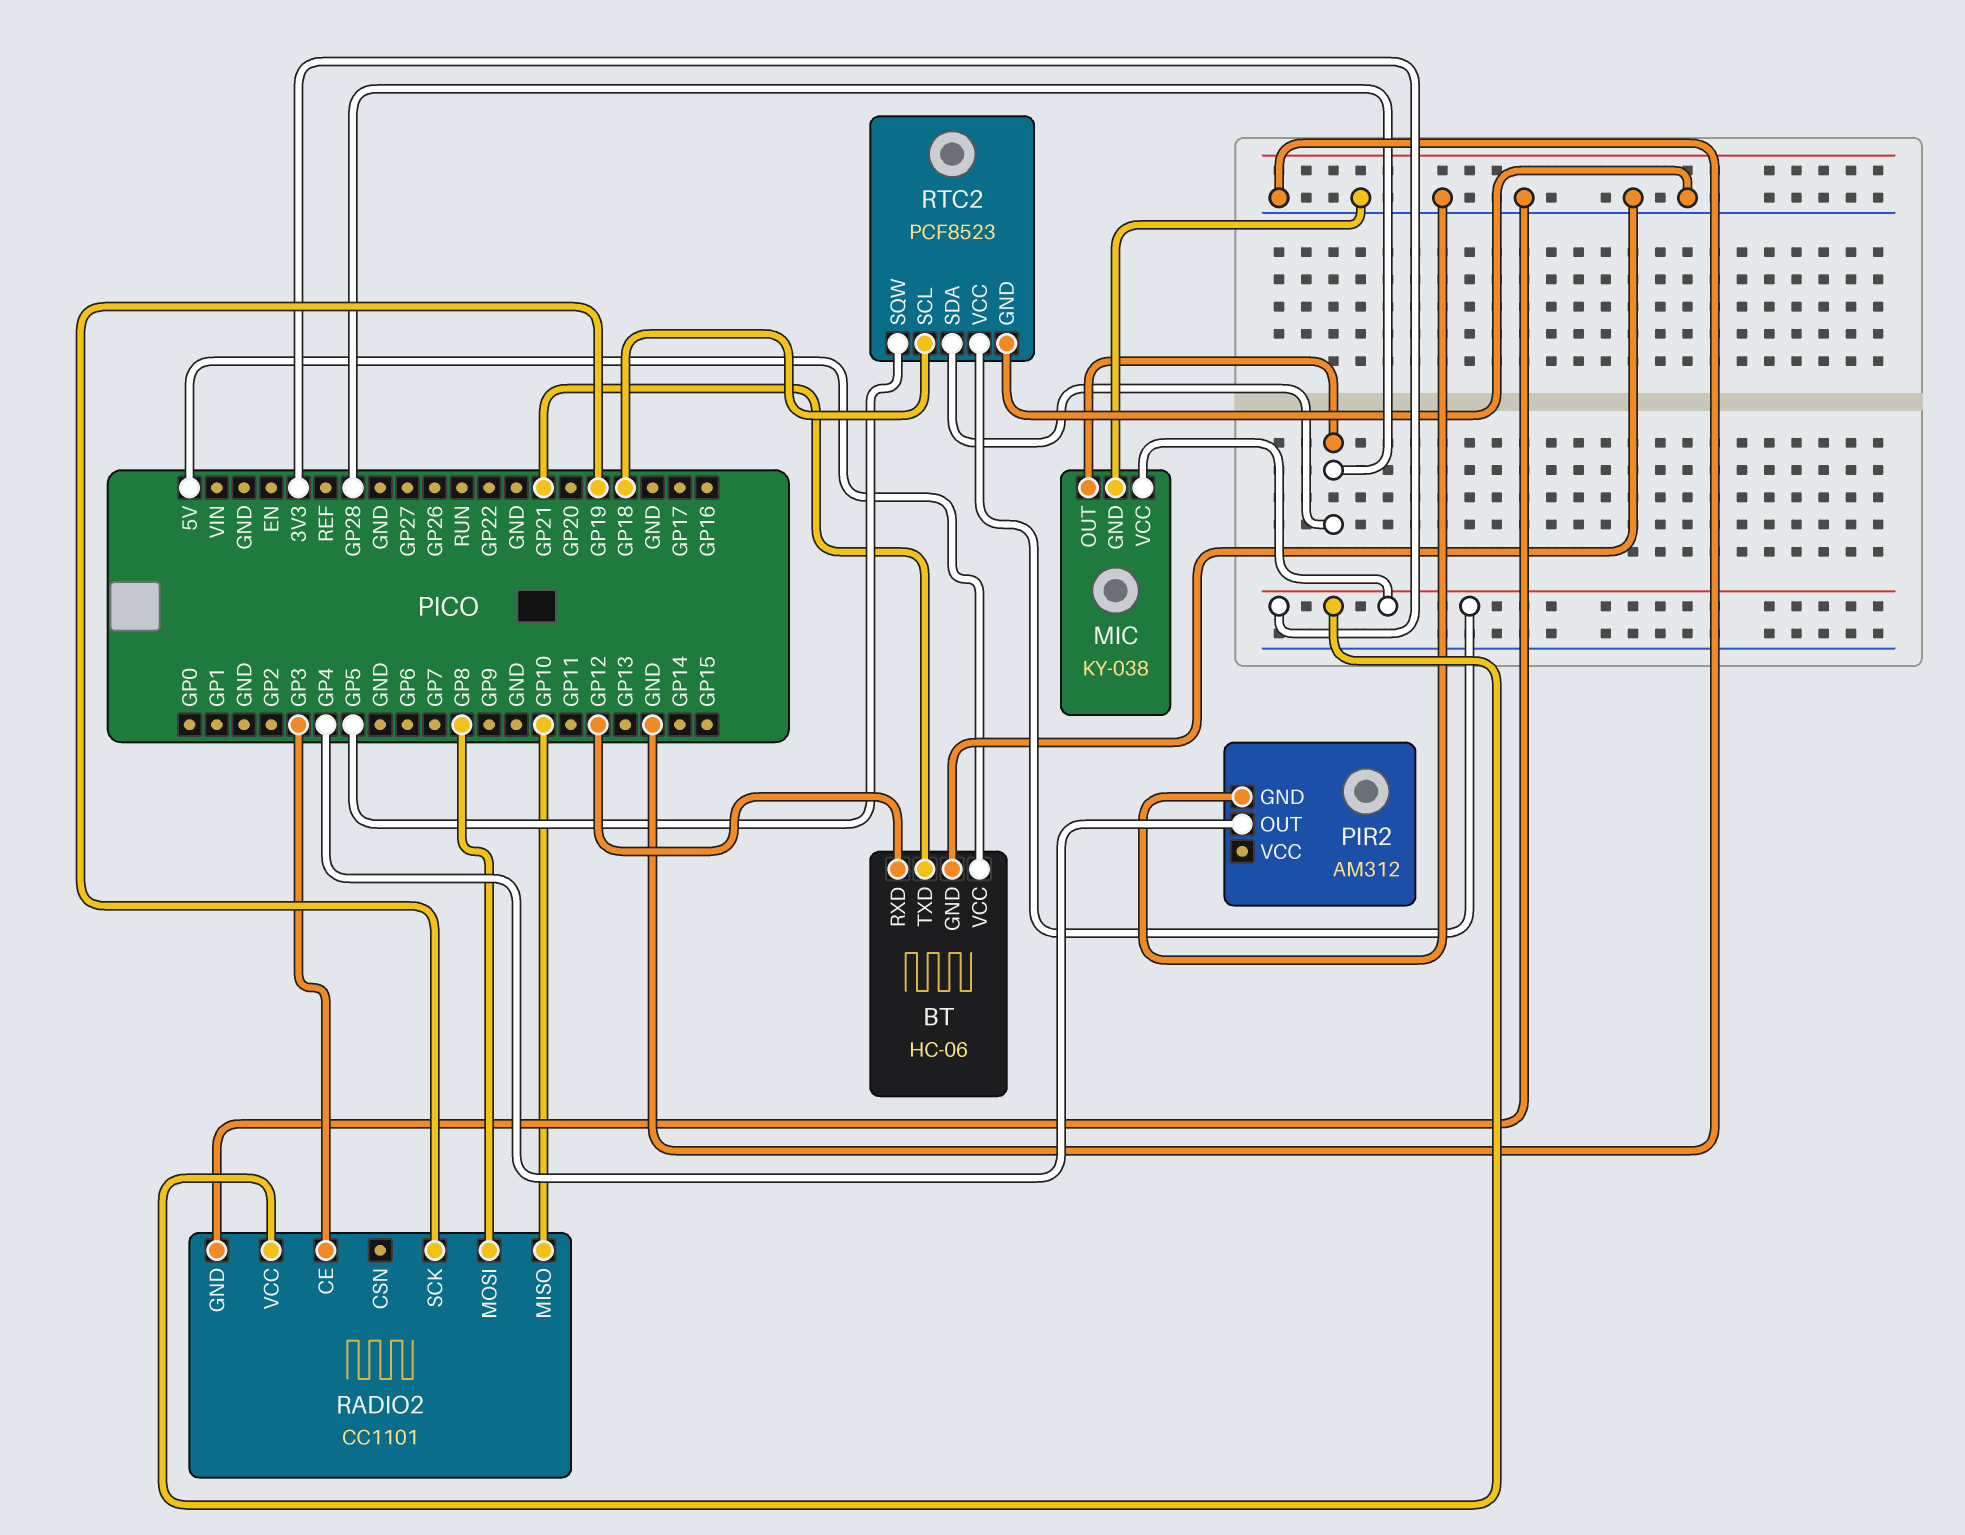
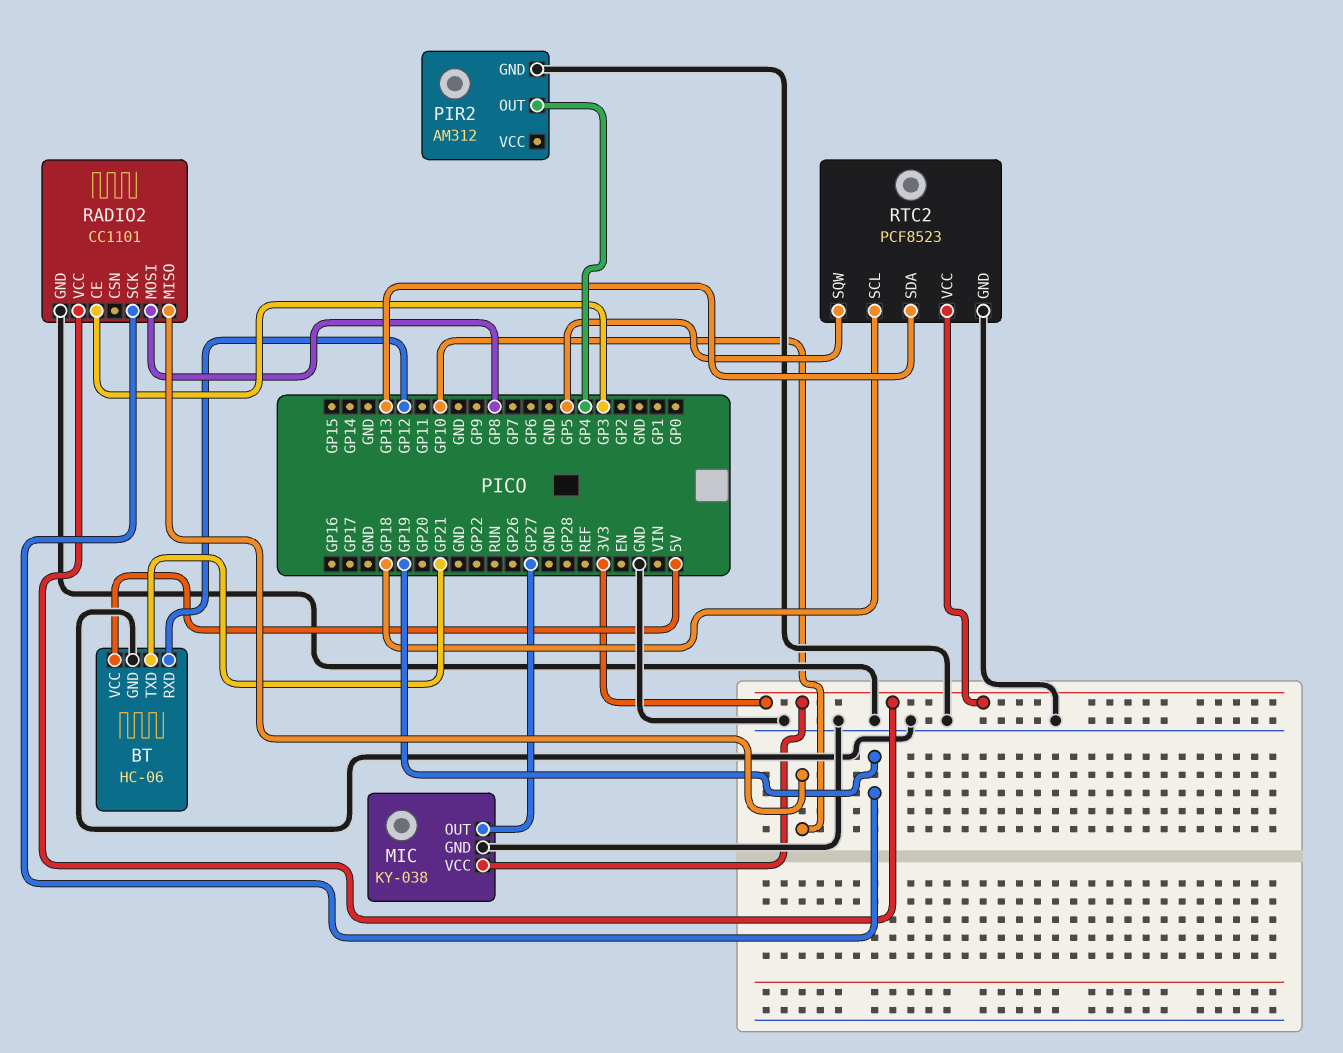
MIC pin OUT: GP28 -> GP27
RTC2 pin SDA: GP28 -> GP13

